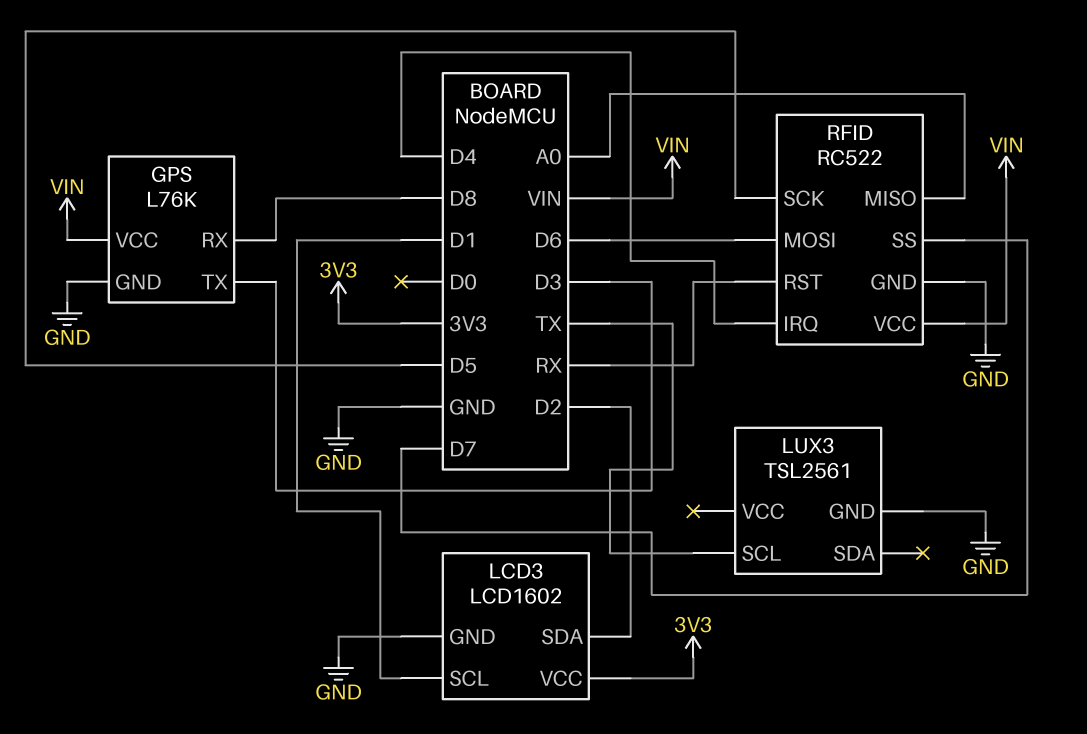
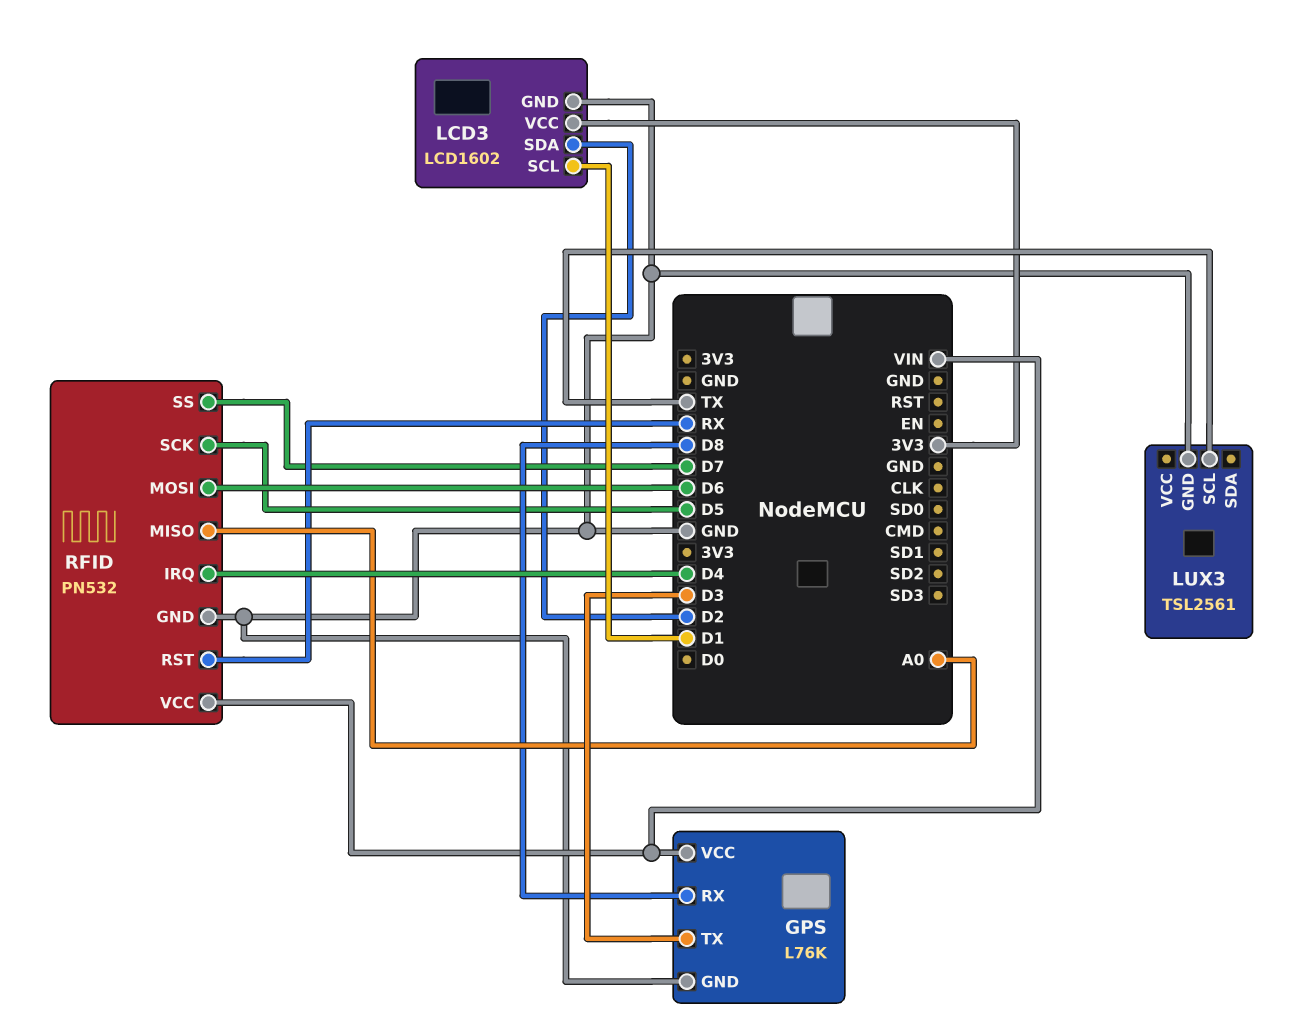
RFID: RC522 -> PN532

